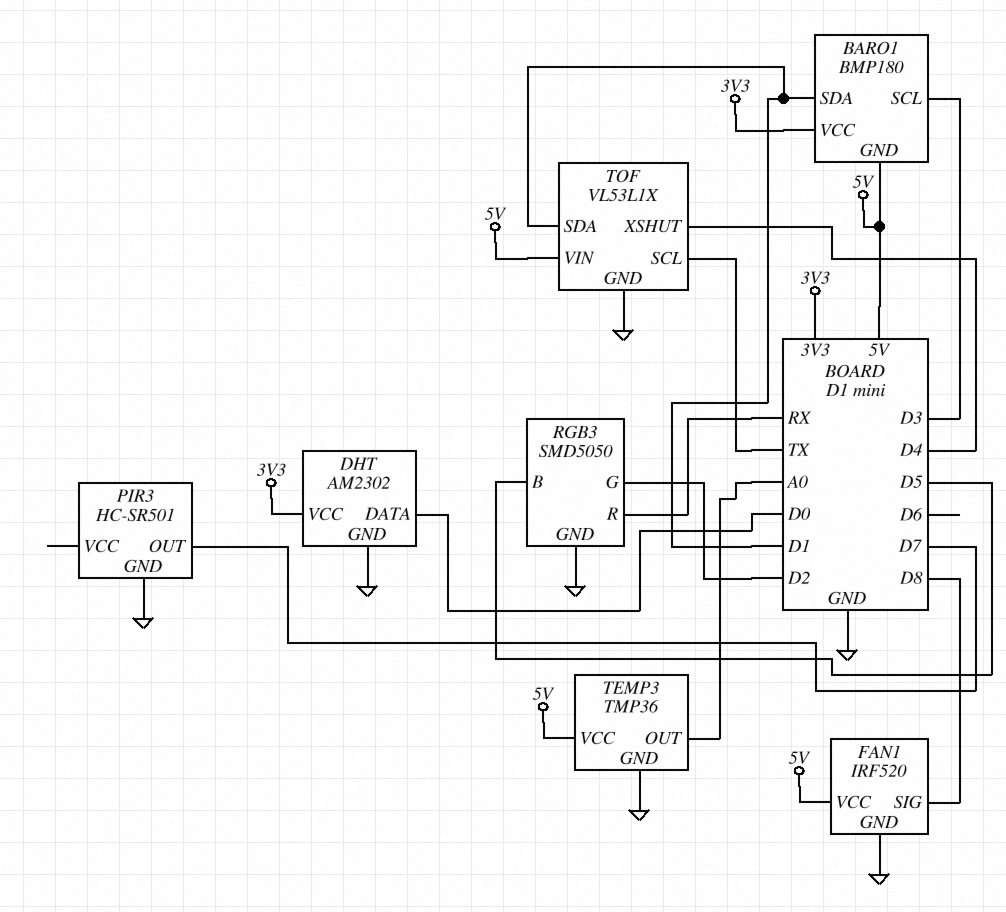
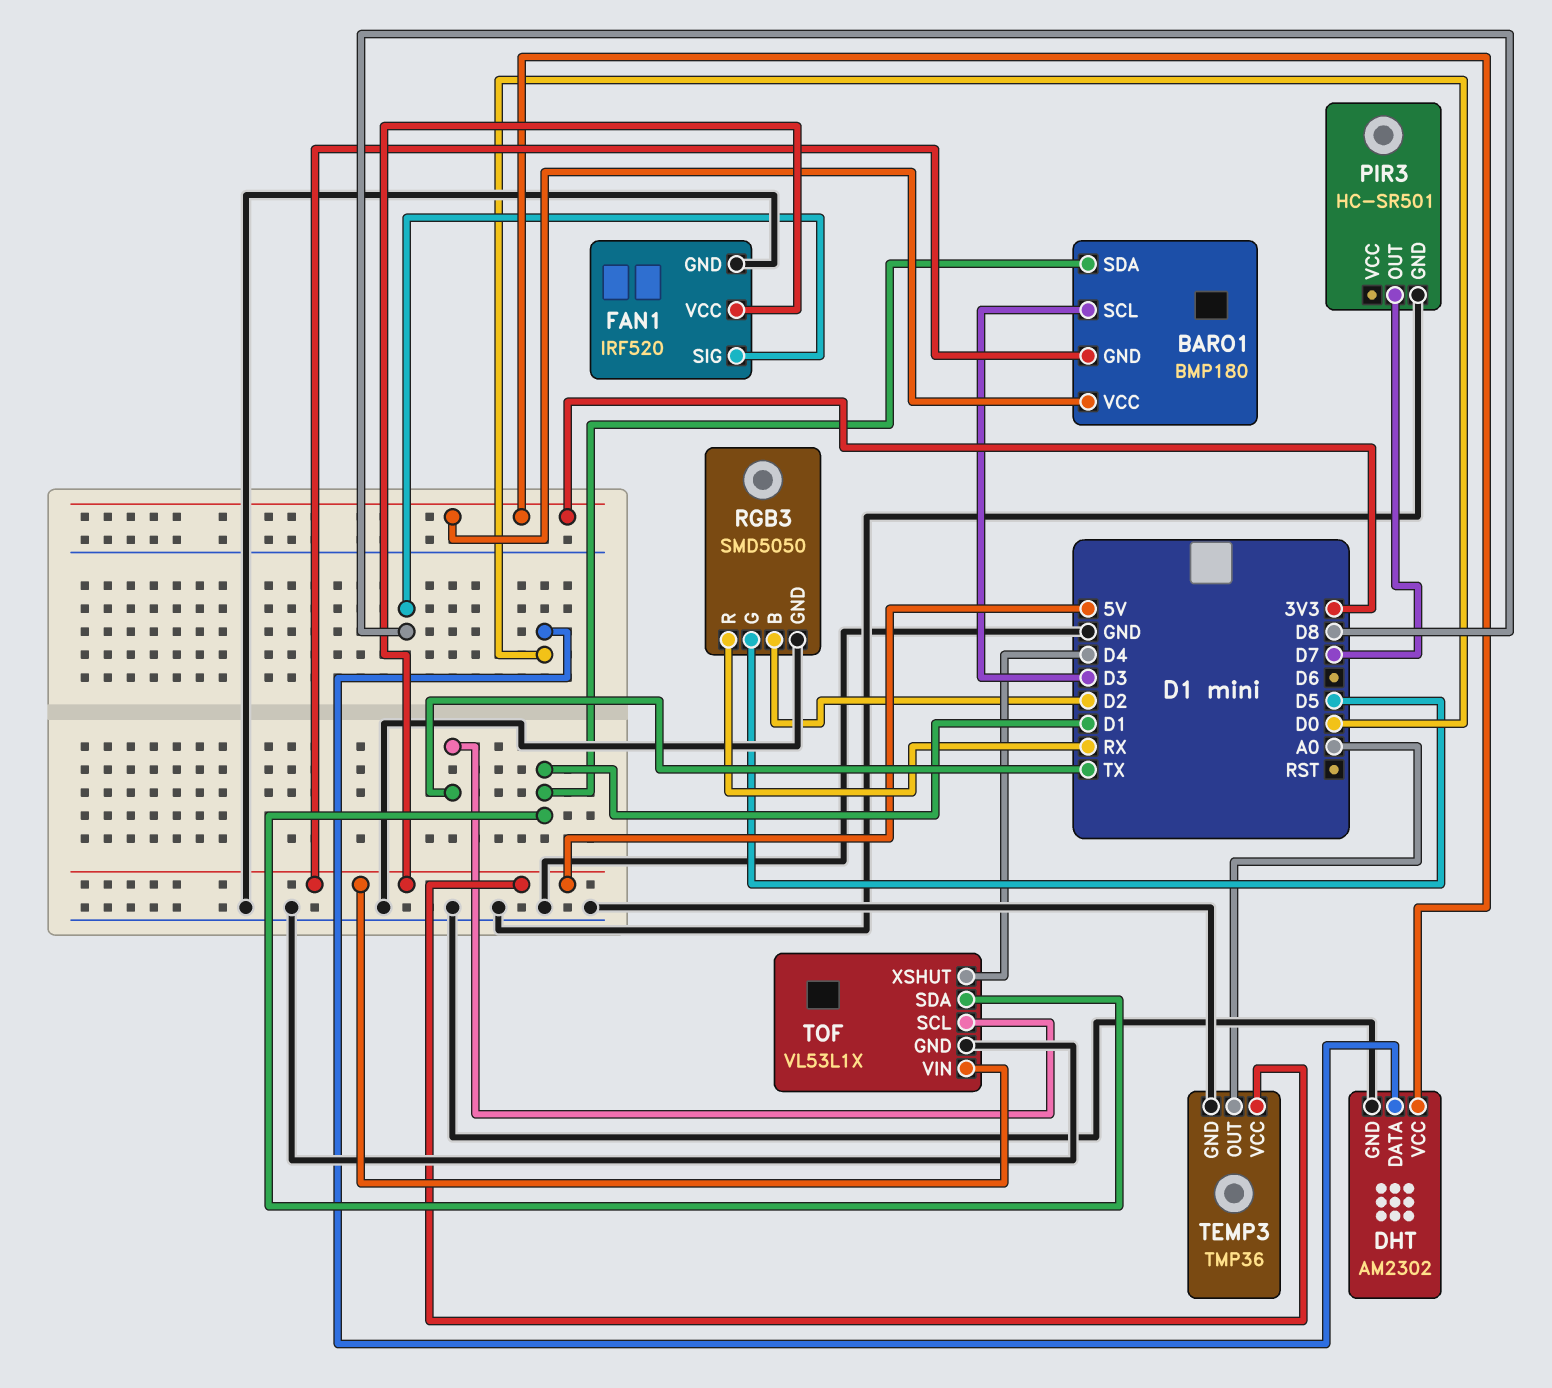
RGB3 pin B: D5 -> D2
RGB3 pin G: D2 -> D5

